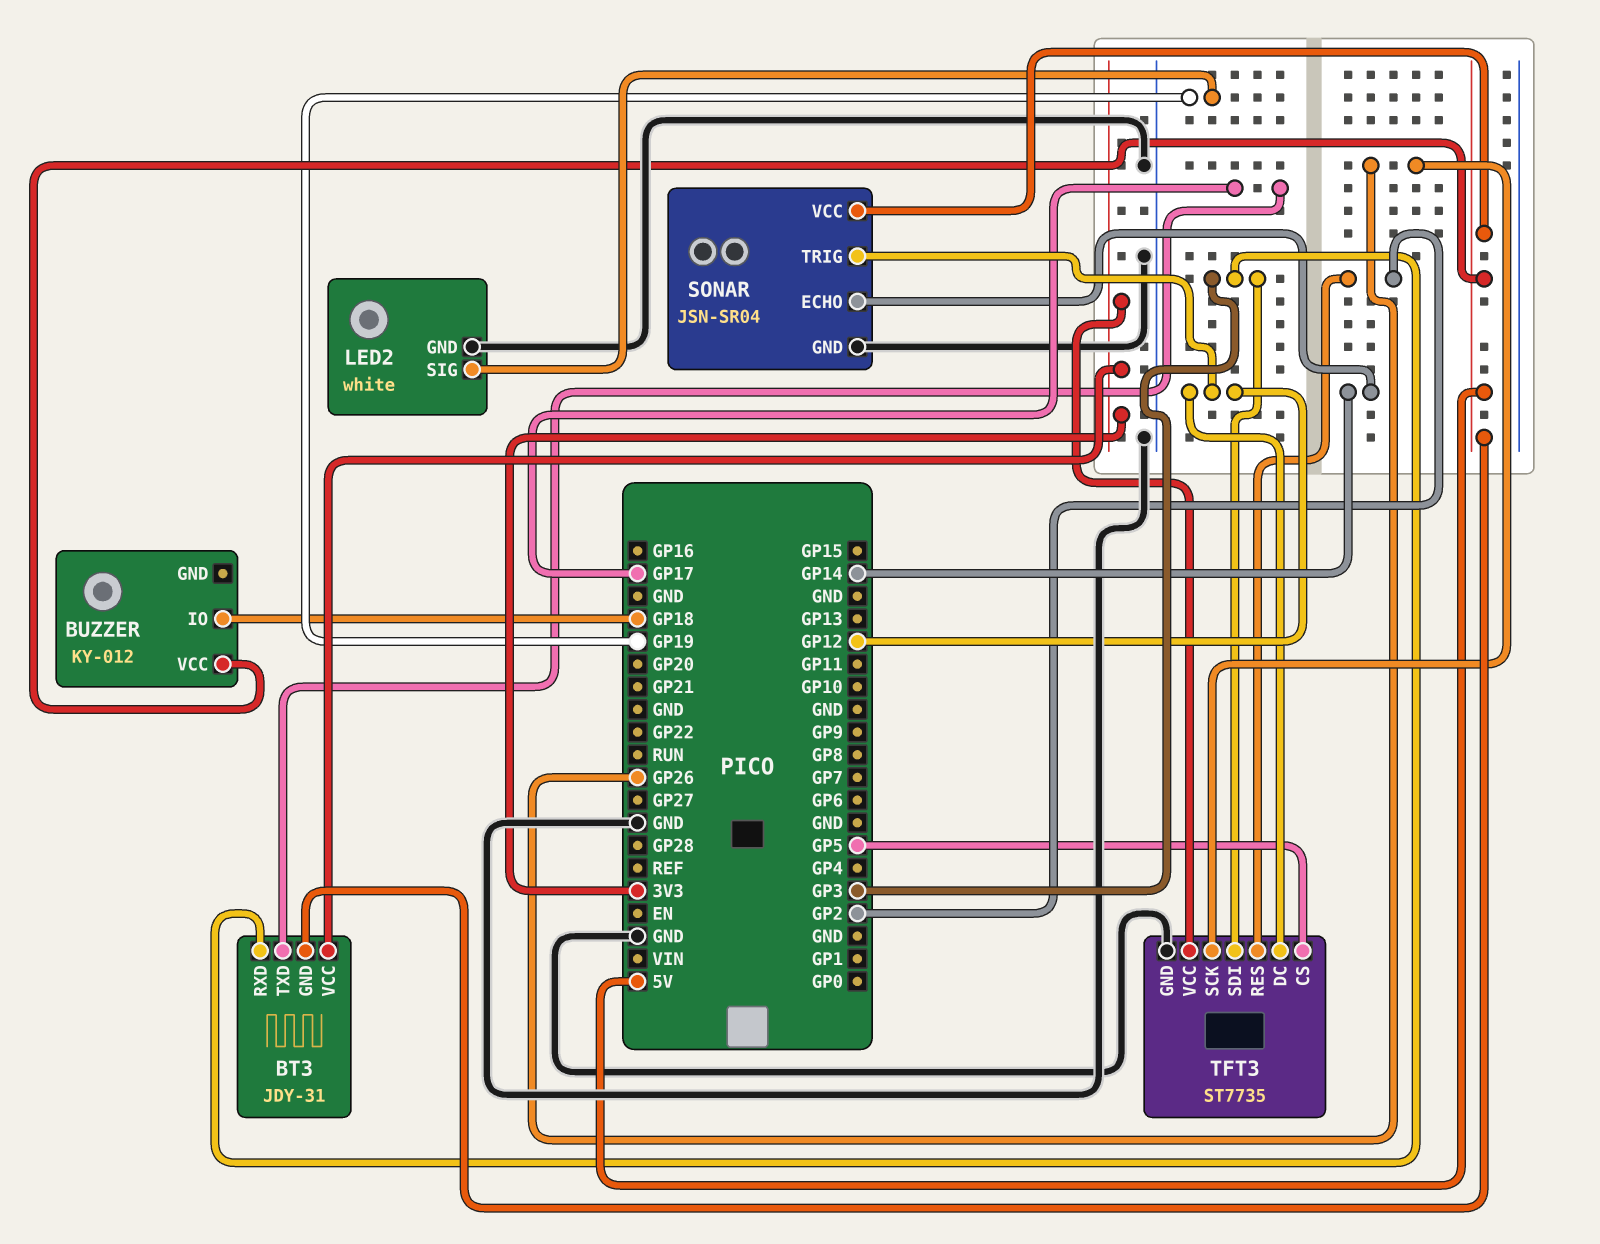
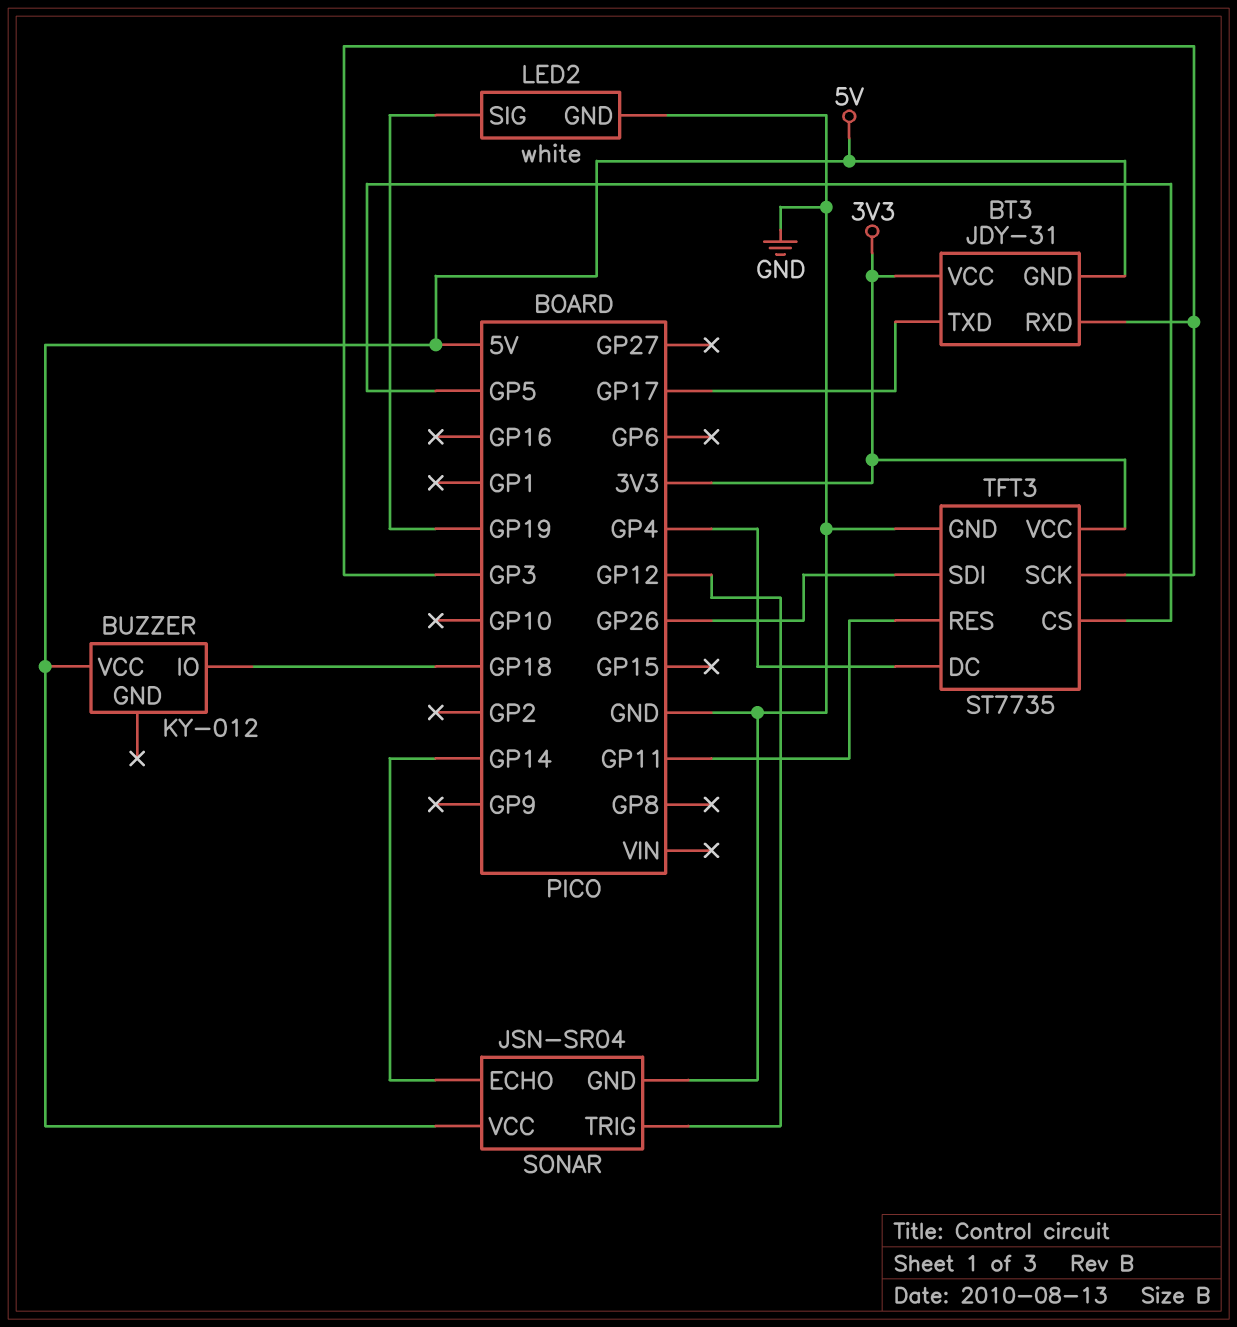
TFT3 pin DC: GP12 -> GP4
TFT3 pin RES: GP2 -> GP11
TFT3 pin SCK: GP26 -> GP3
TFT3 pin SDI: GP3 -> GP26

